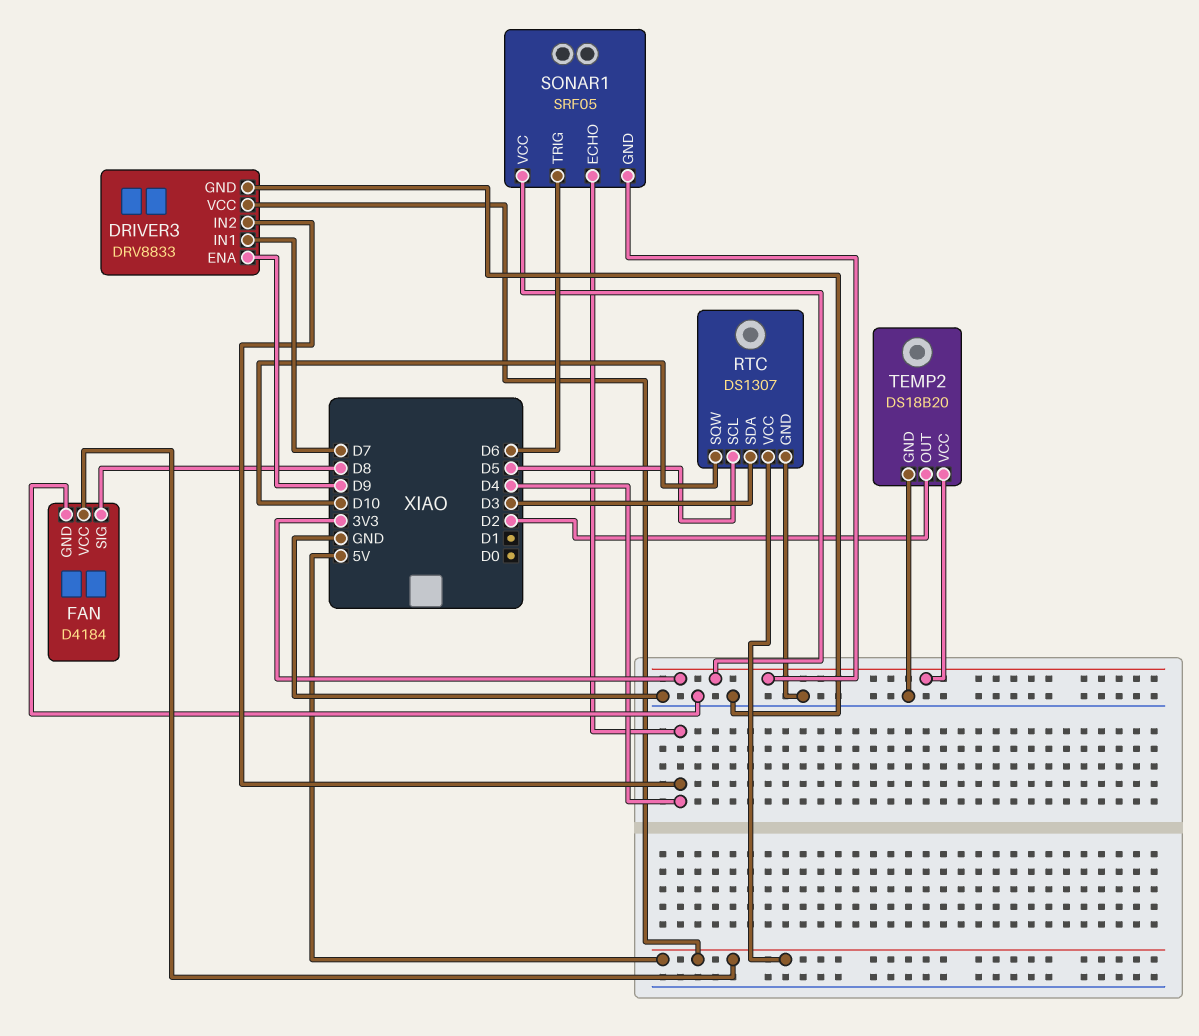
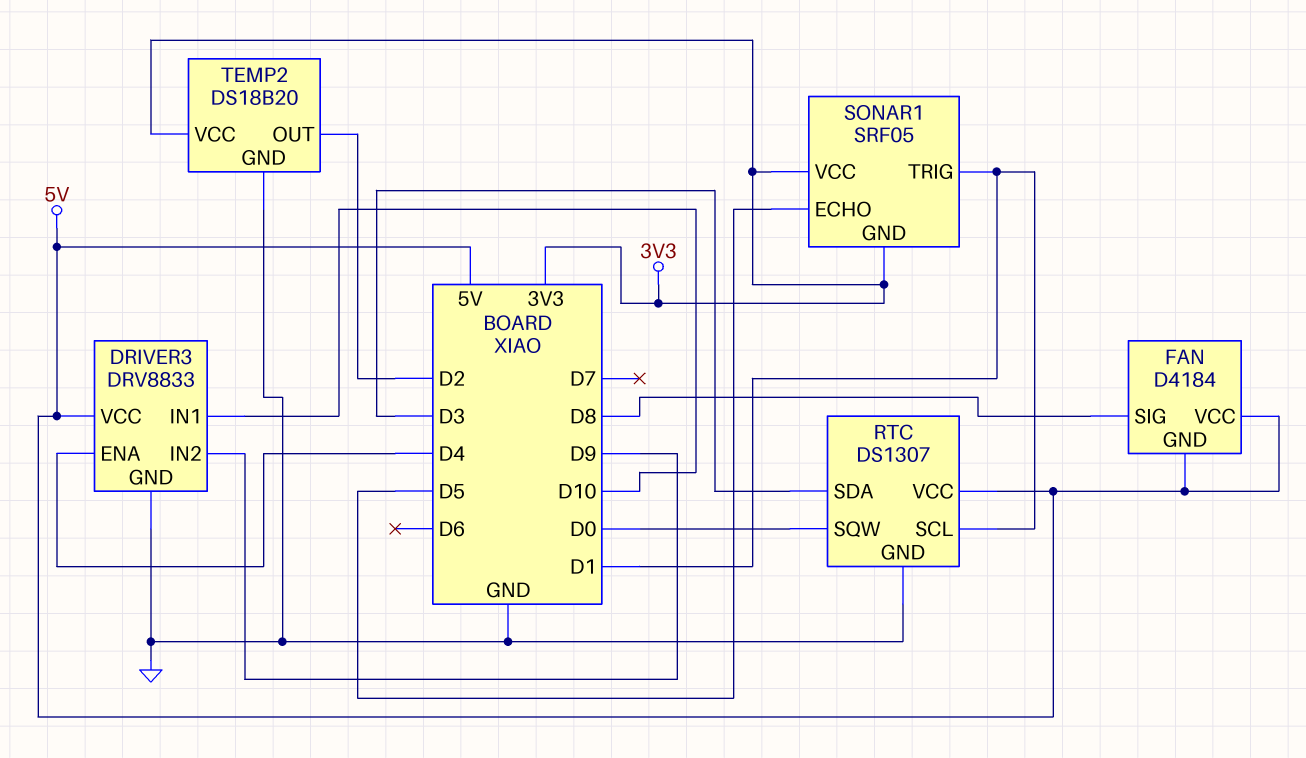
DRIVER3 pin ENA: D9 -> D4
DRIVER3 pin IN1: D7 -> D10
DRIVER3 pin IN2: D4 -> D9
FAN pin GND: GND -> 5V
RTC pin SCL: D5 -> D1
RTC pin SQW: D10 -> D0
SONAR1 pin ECHO: D4 -> D5
SONAR1 pin TRIG: D6 -> D1

